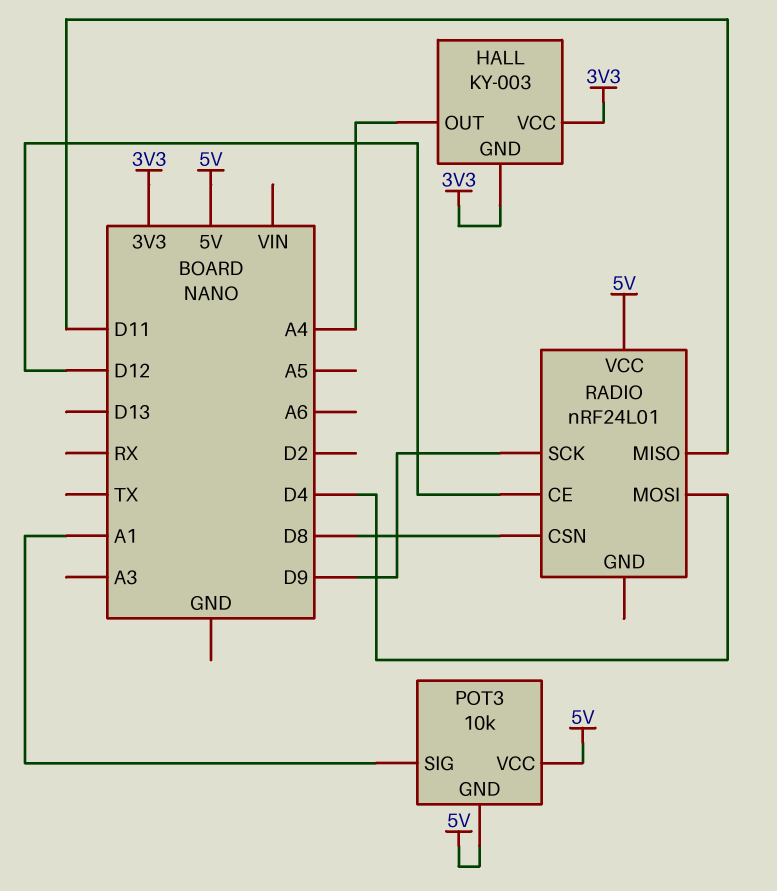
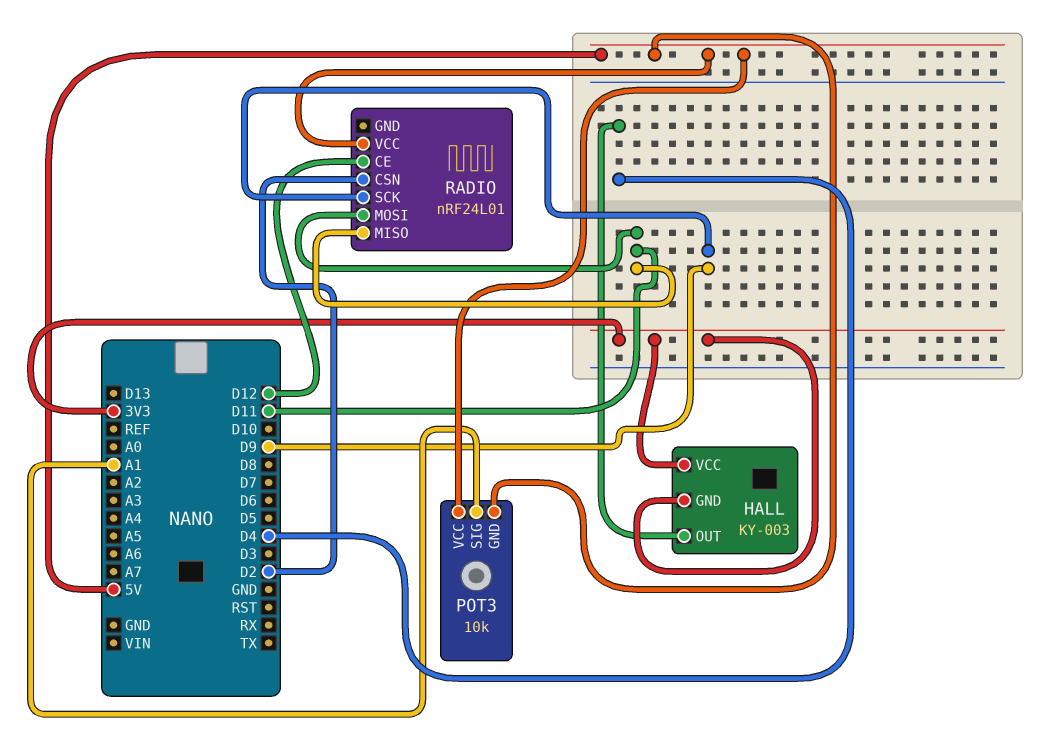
HALL pin OUT: A4 -> D4
RADIO pin CSN: D8 -> D2
RADIO pin MOSI: D4 -> D11

